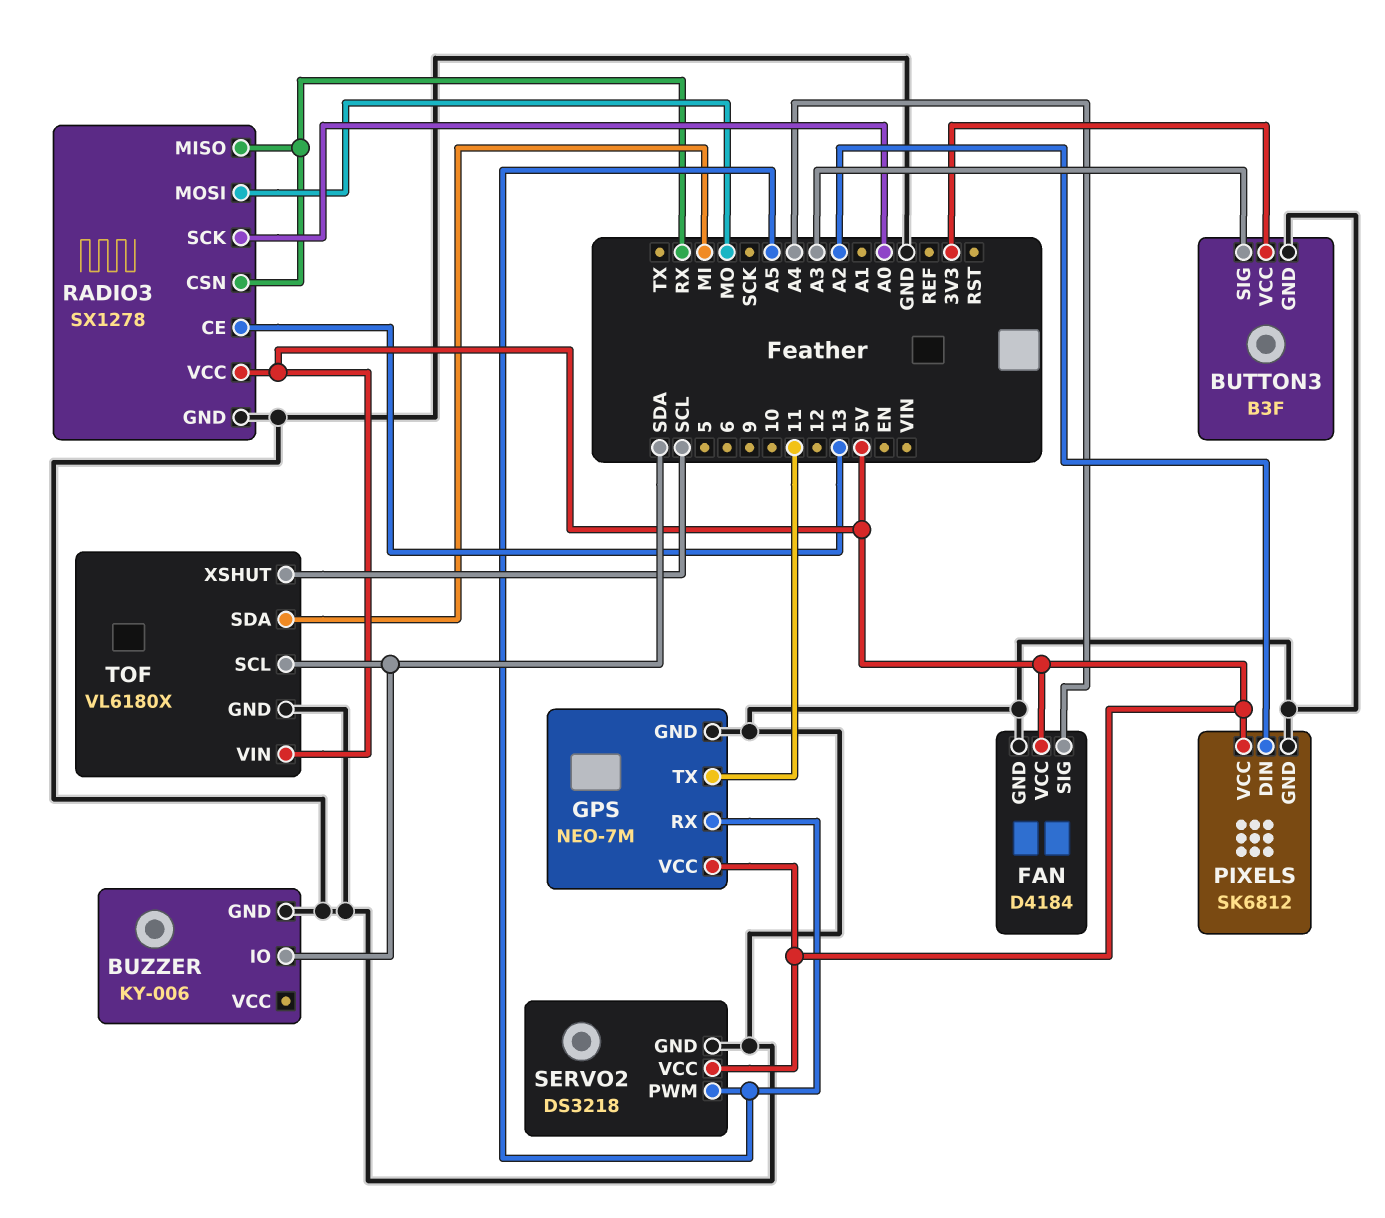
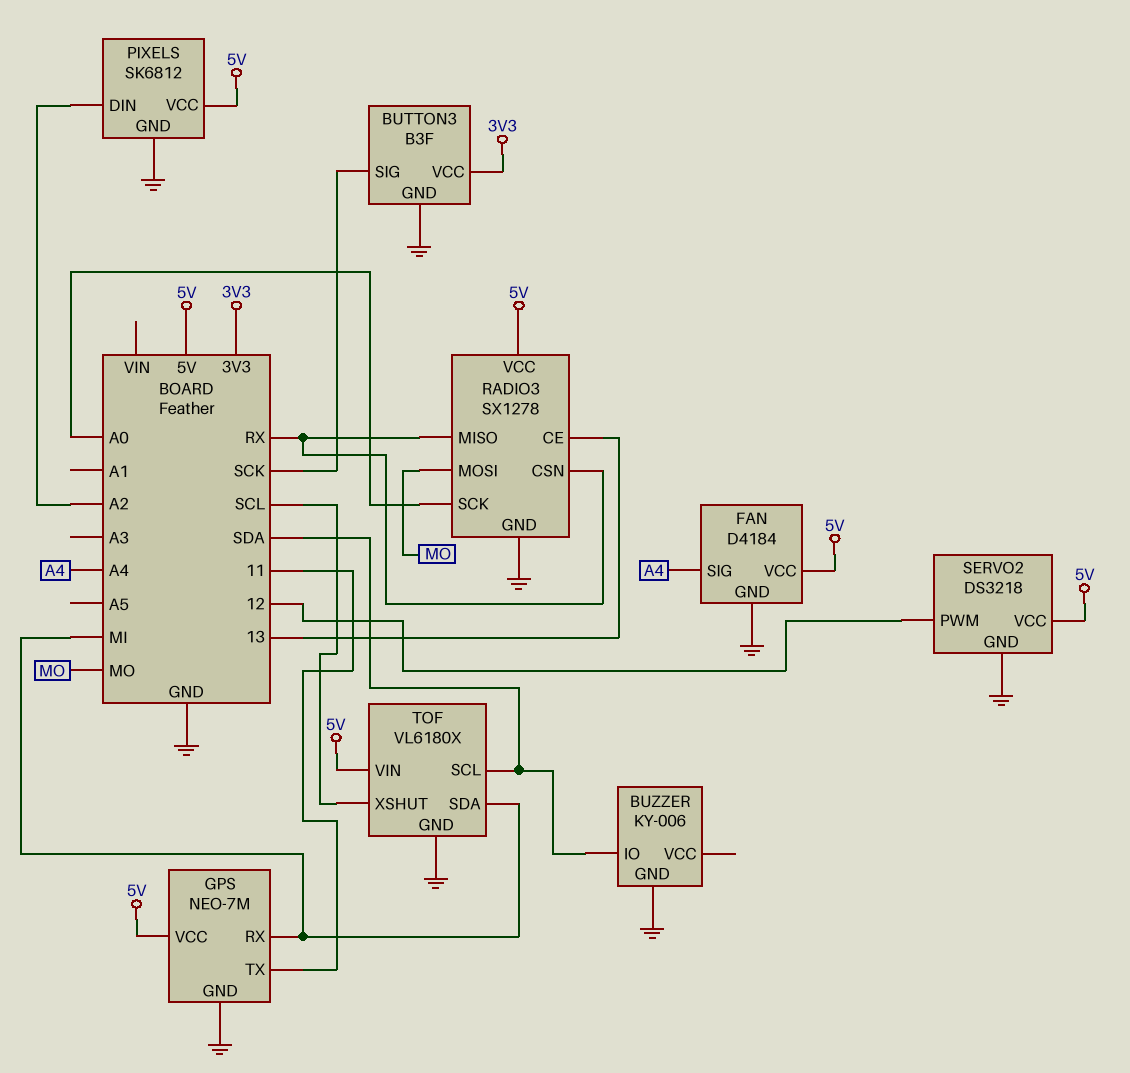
BUTTON3 pin SIG: A3 -> SCK
GPS pin RX: A5 -> MI
SERVO2 pin PWM: A5 -> 12

